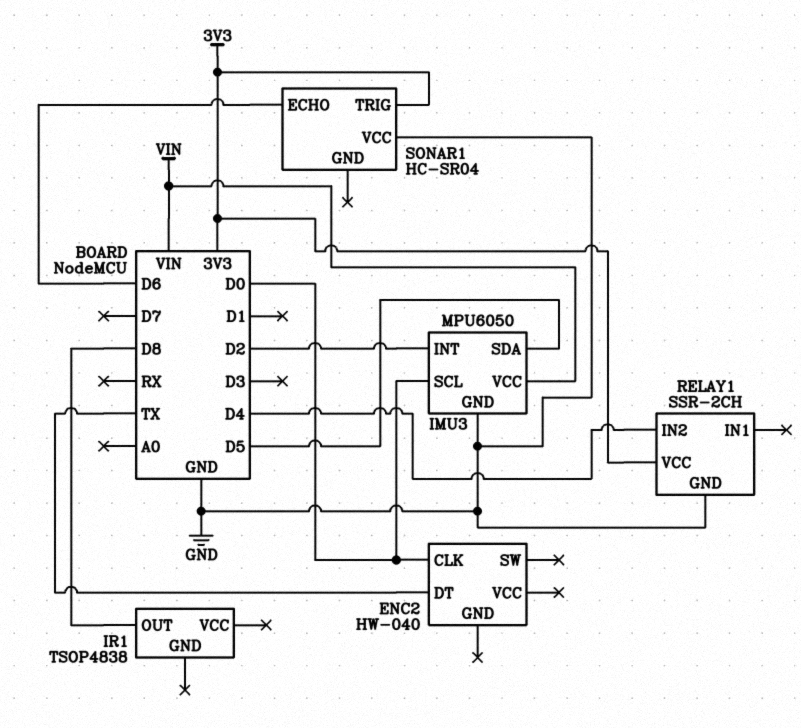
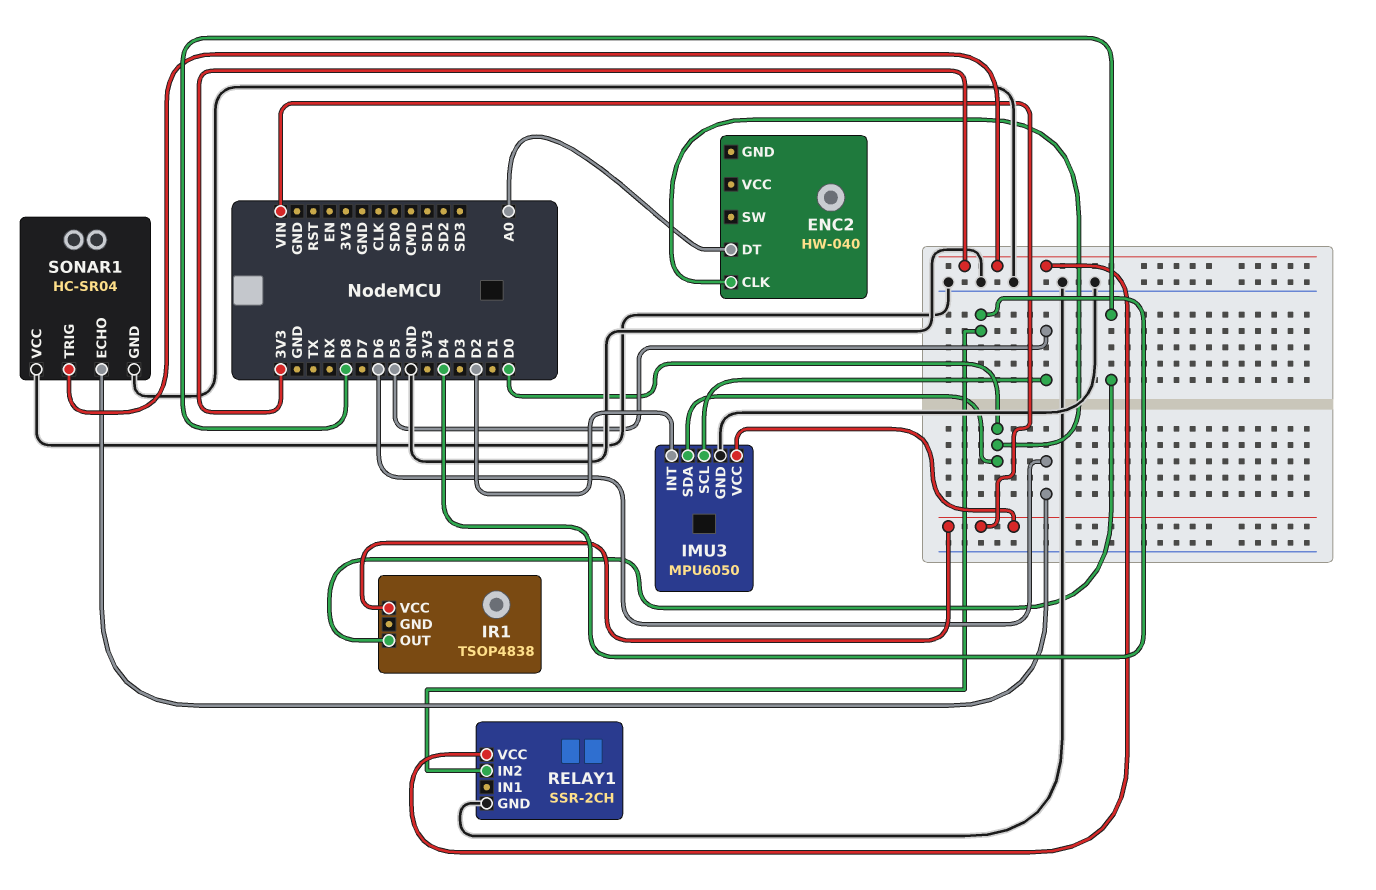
ENC2 pin DT: TX -> A0
IMU3 pin SCL: D0 -> D5
IMU3 pin SDA: D5 -> D0
IR1 pin VCC: none -> VIN
SONAR1 pin GND: none -> GND

